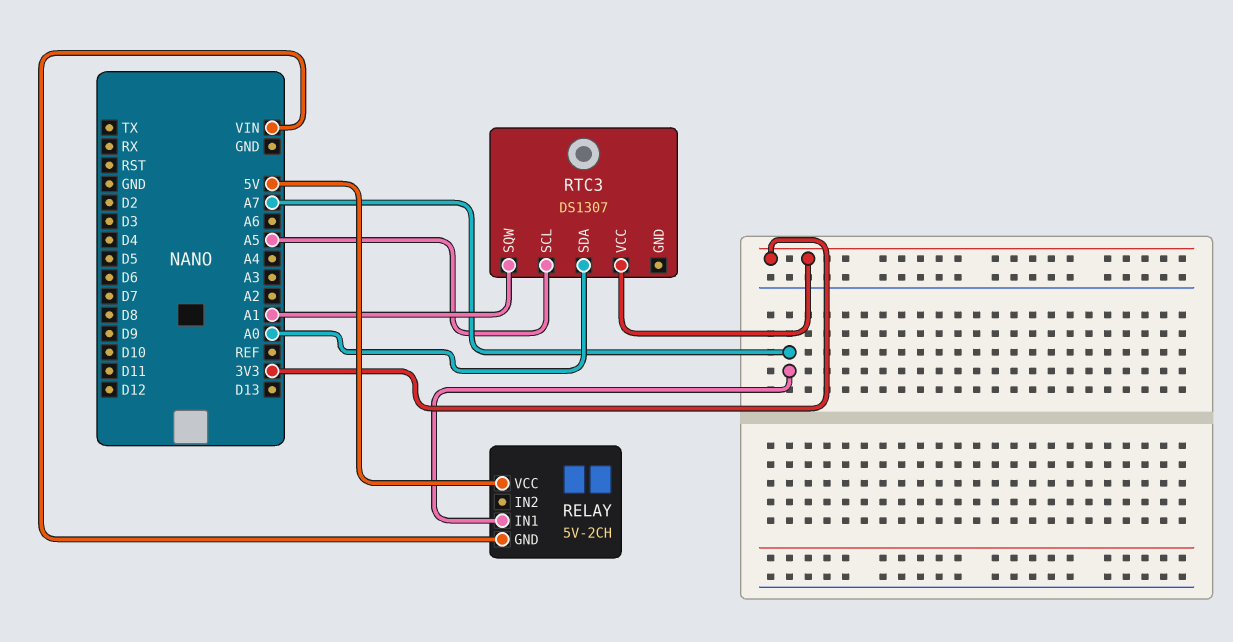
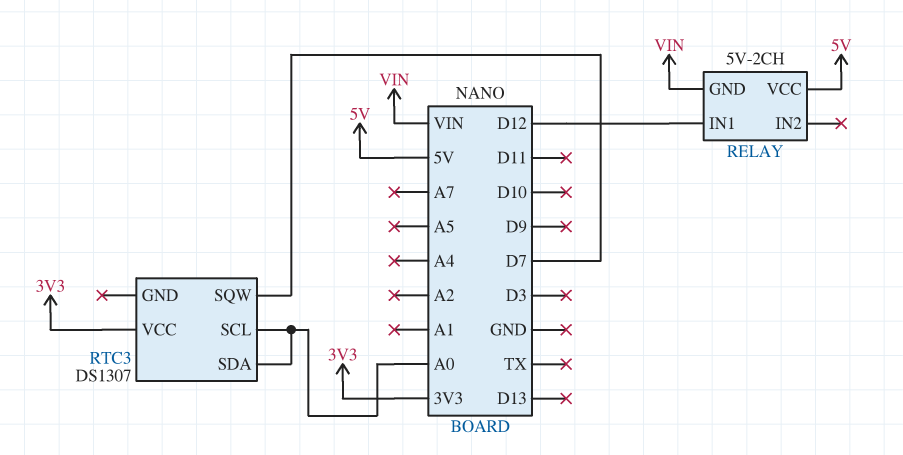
RELAY pin IN1: A7 -> D12
RTC3 pin SCL: A5 -> A0
RTC3 pin SQW: A1 -> D7

